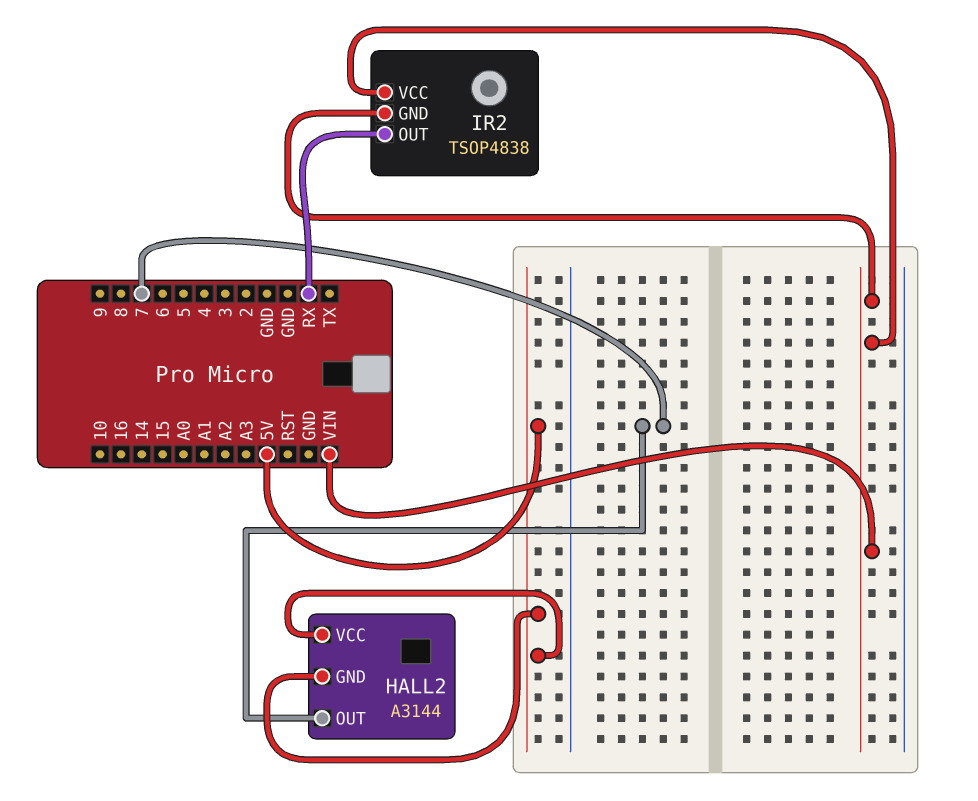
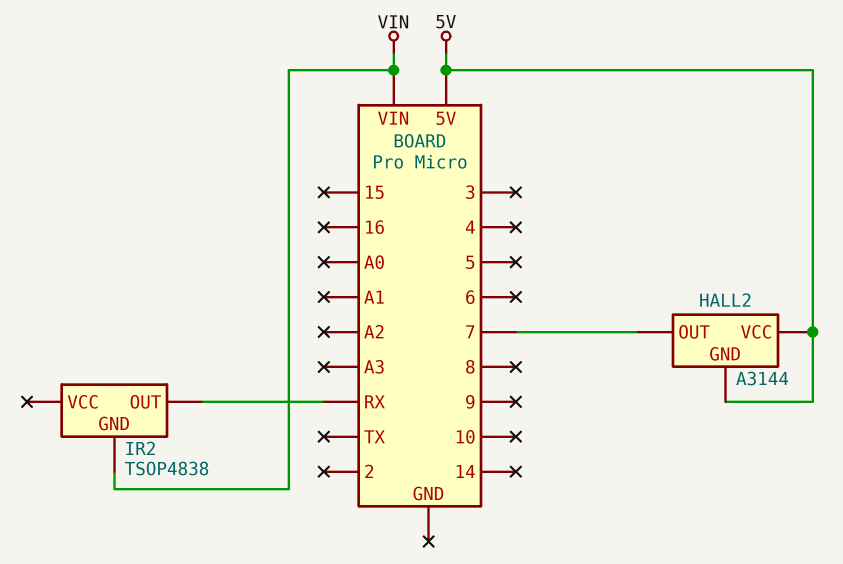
IR2 pin VCC: VIN -> none

